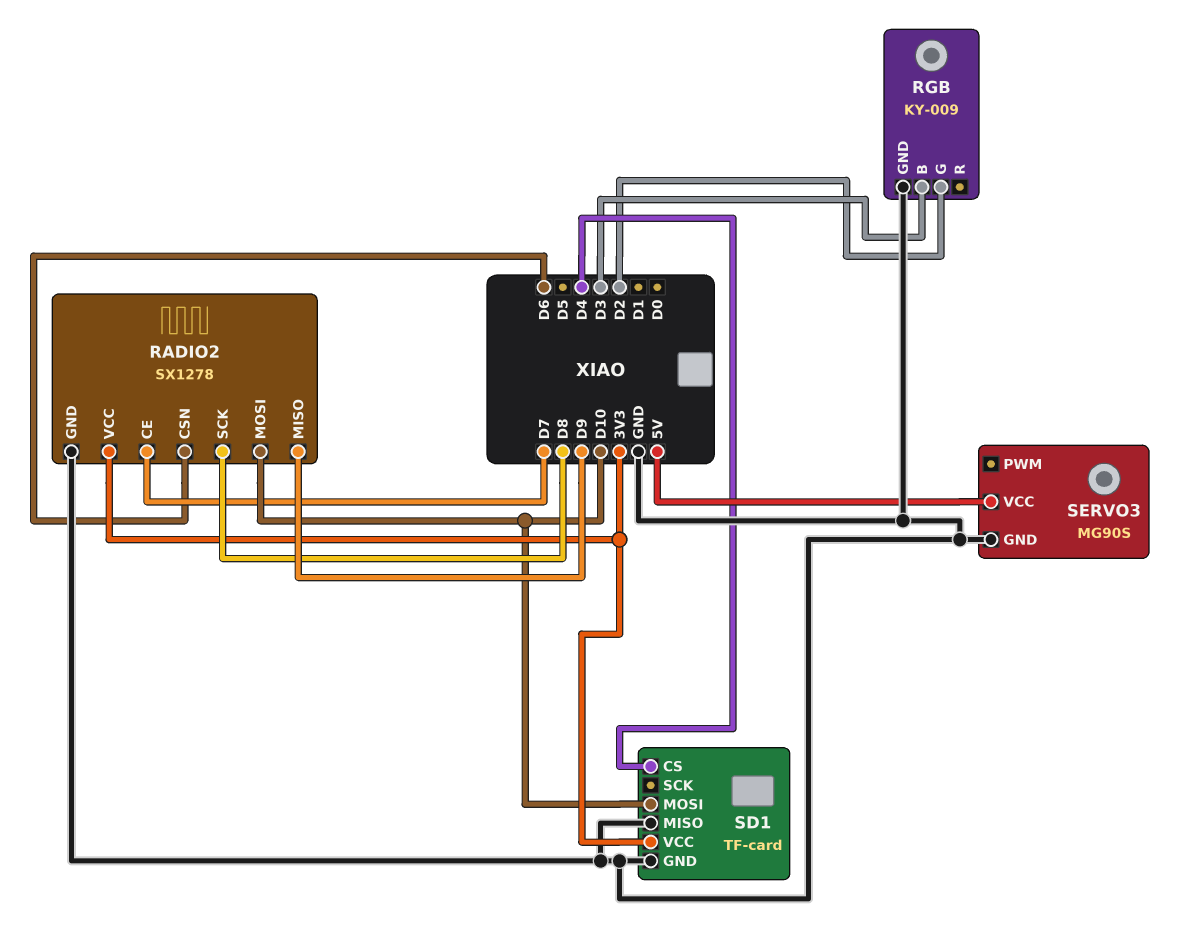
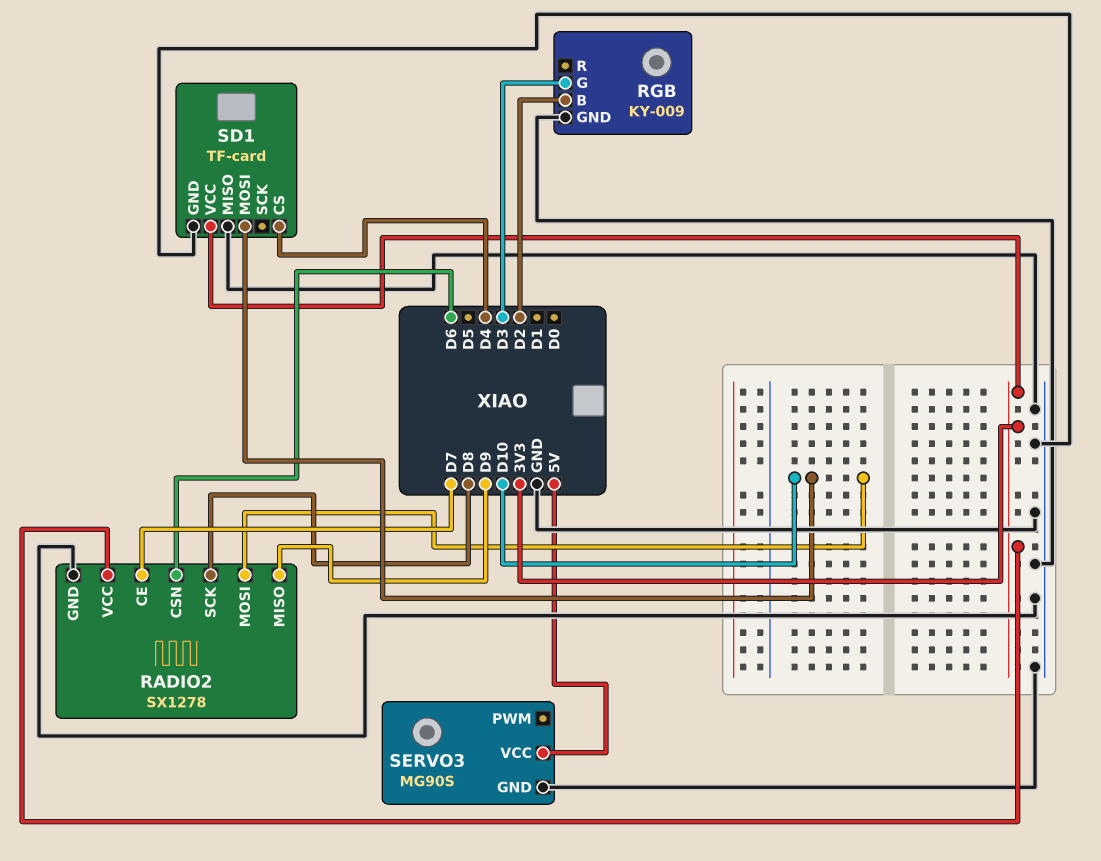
RGB pin B: D3 -> D2
RGB pin G: D2 -> D3

